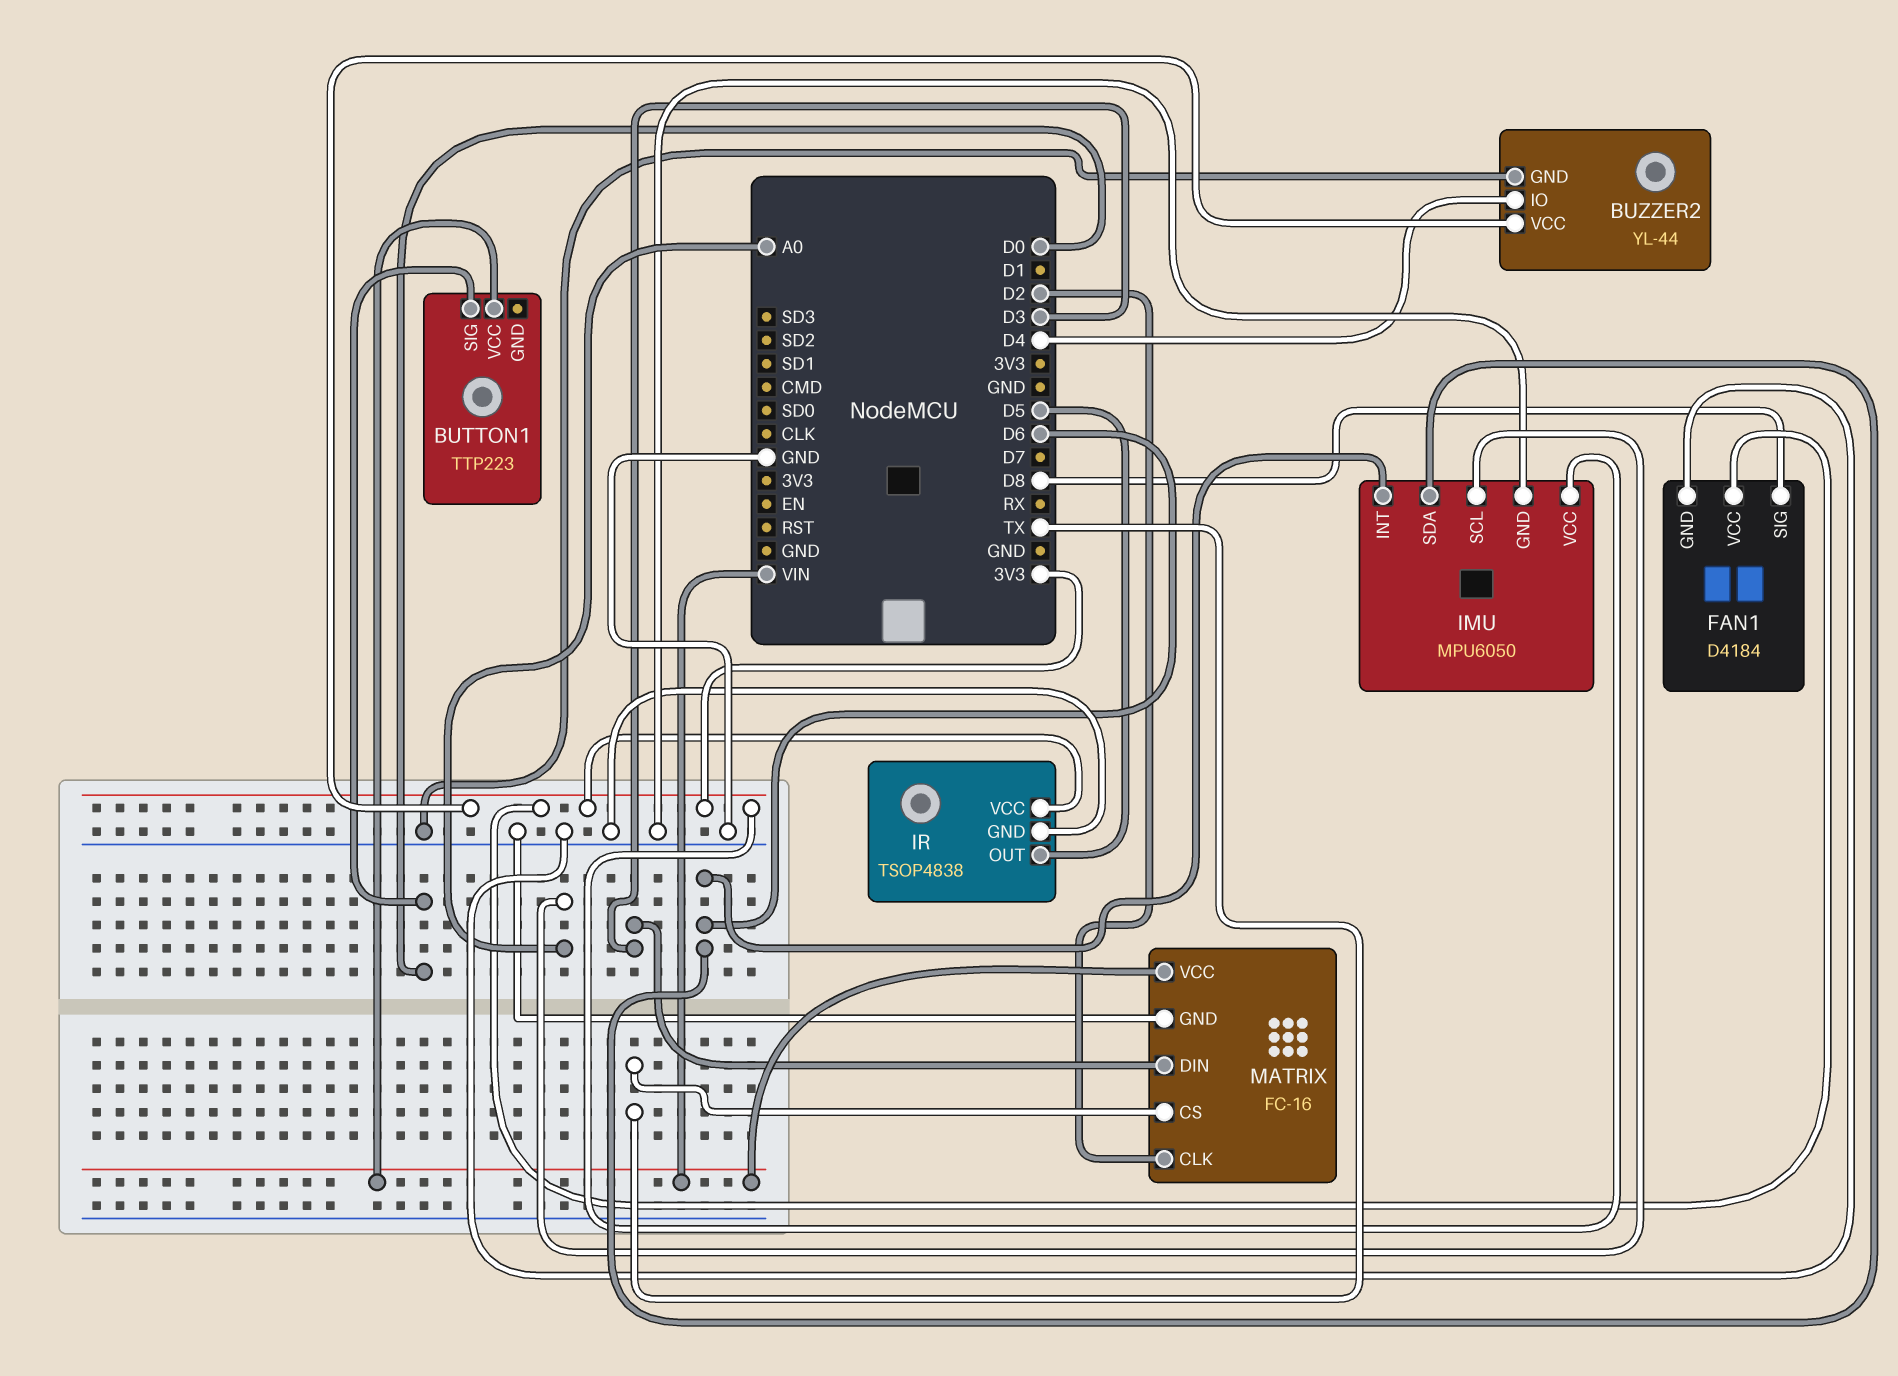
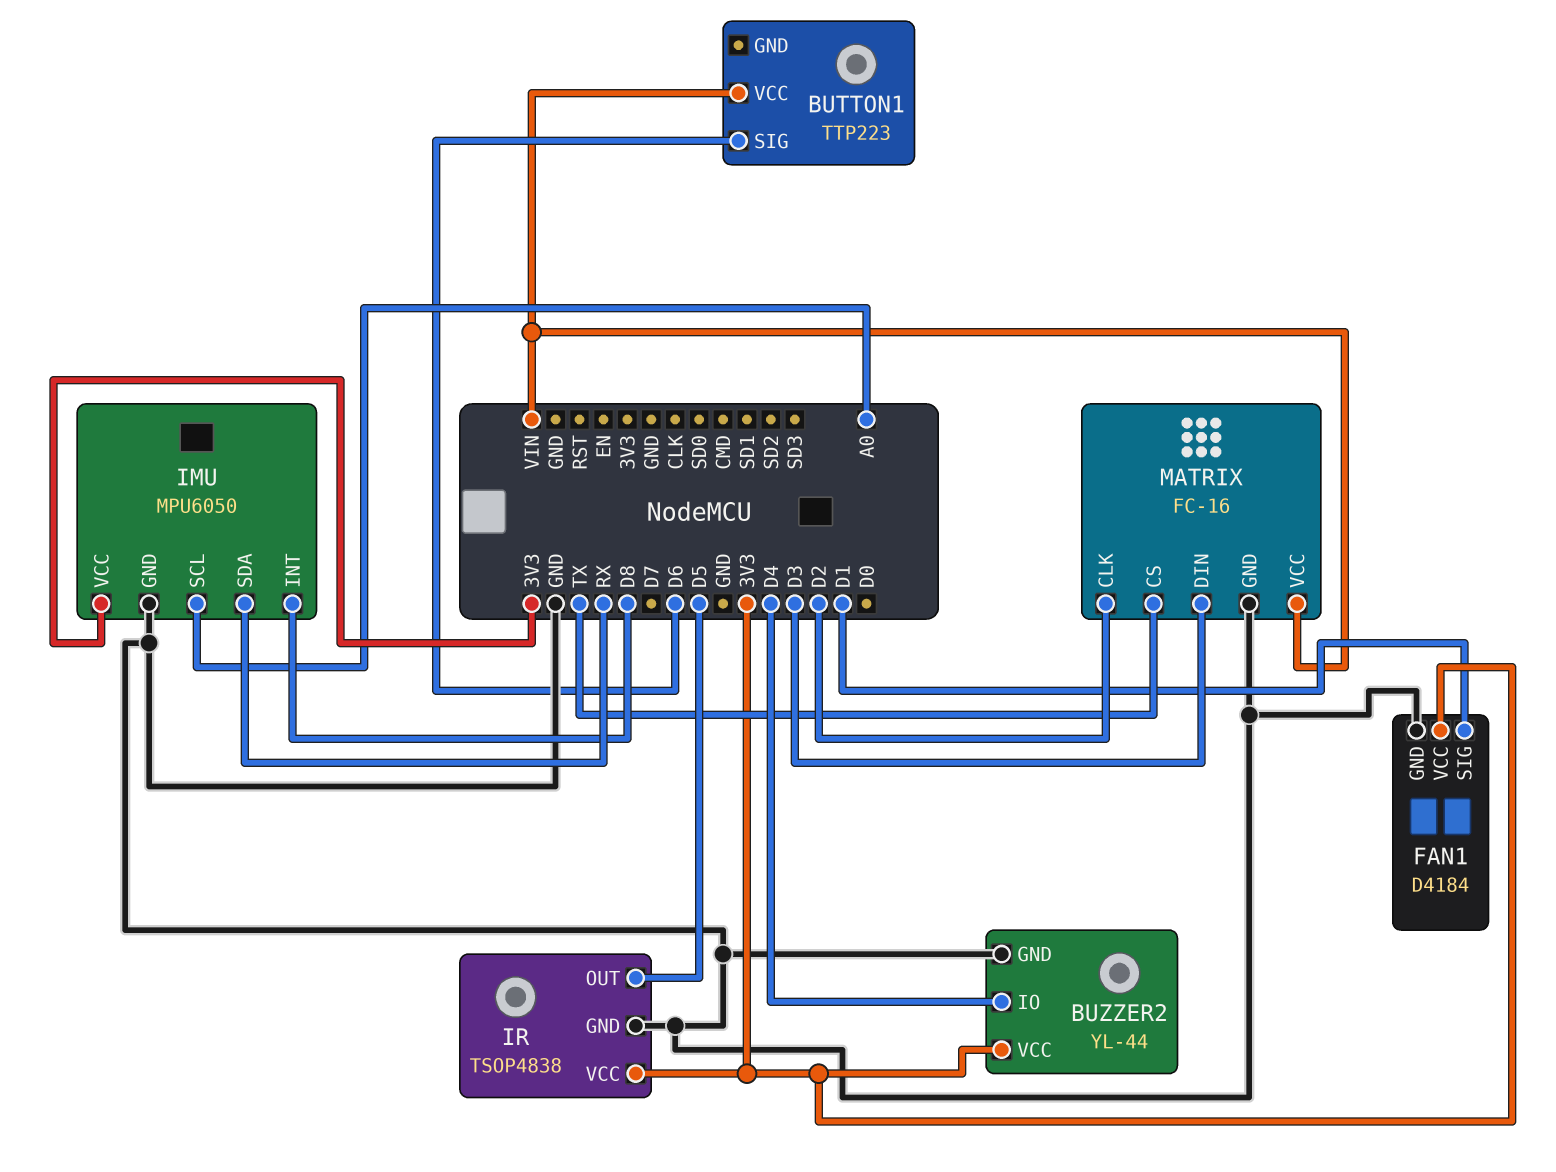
BUTTON1 pin SIG: D0 -> D6
FAN1 pin SIG: D8 -> D1
IMU pin INT: D6 -> D8
IMU pin SDA: D6 -> RX

